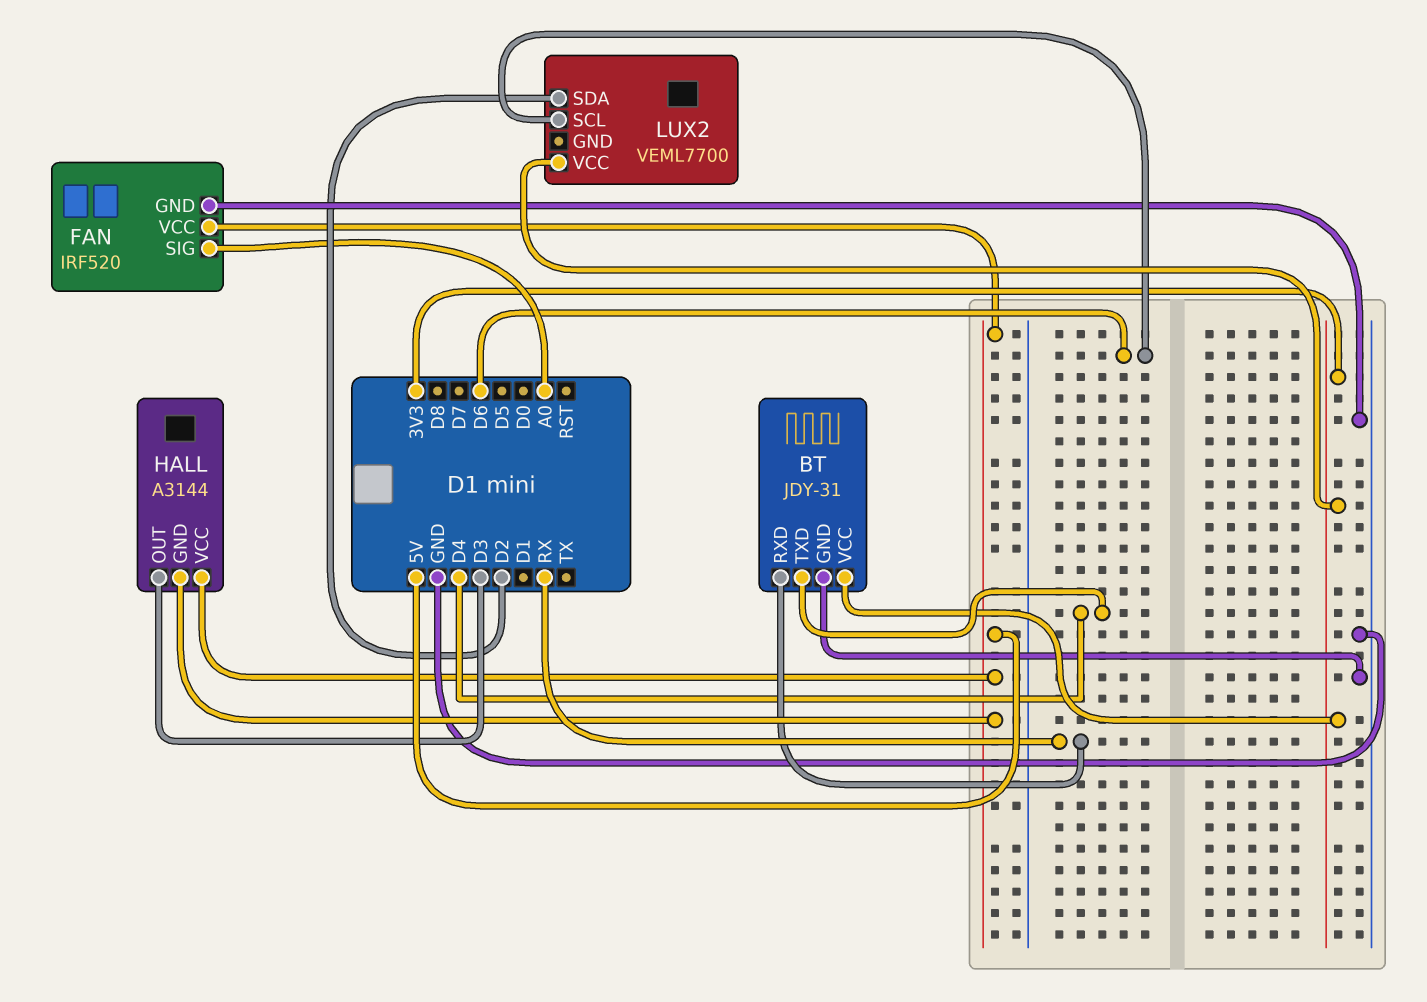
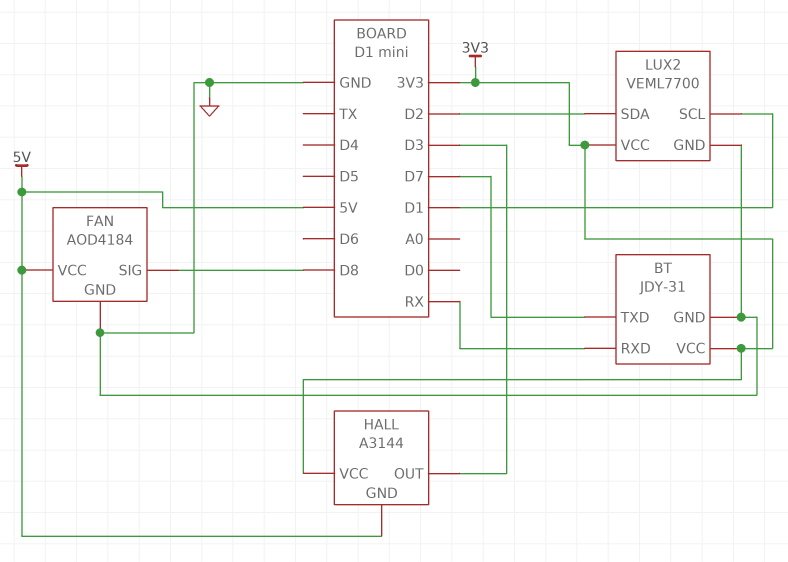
BT pin TXD: D4 -> D7
FAN: IRF520 -> AOD4184
FAN pin SIG: A0 -> D8
HALL pin VCC: 5V -> 3V3
LUX2 pin GND: none -> GND
LUX2 pin SCL: D6 -> D1

